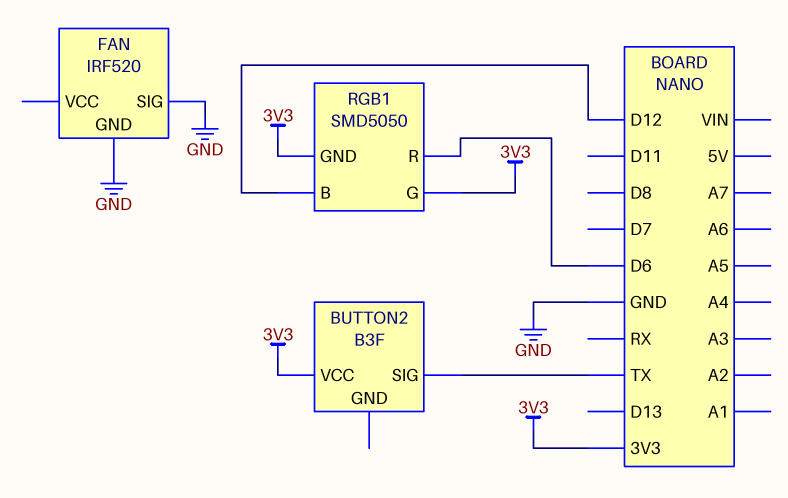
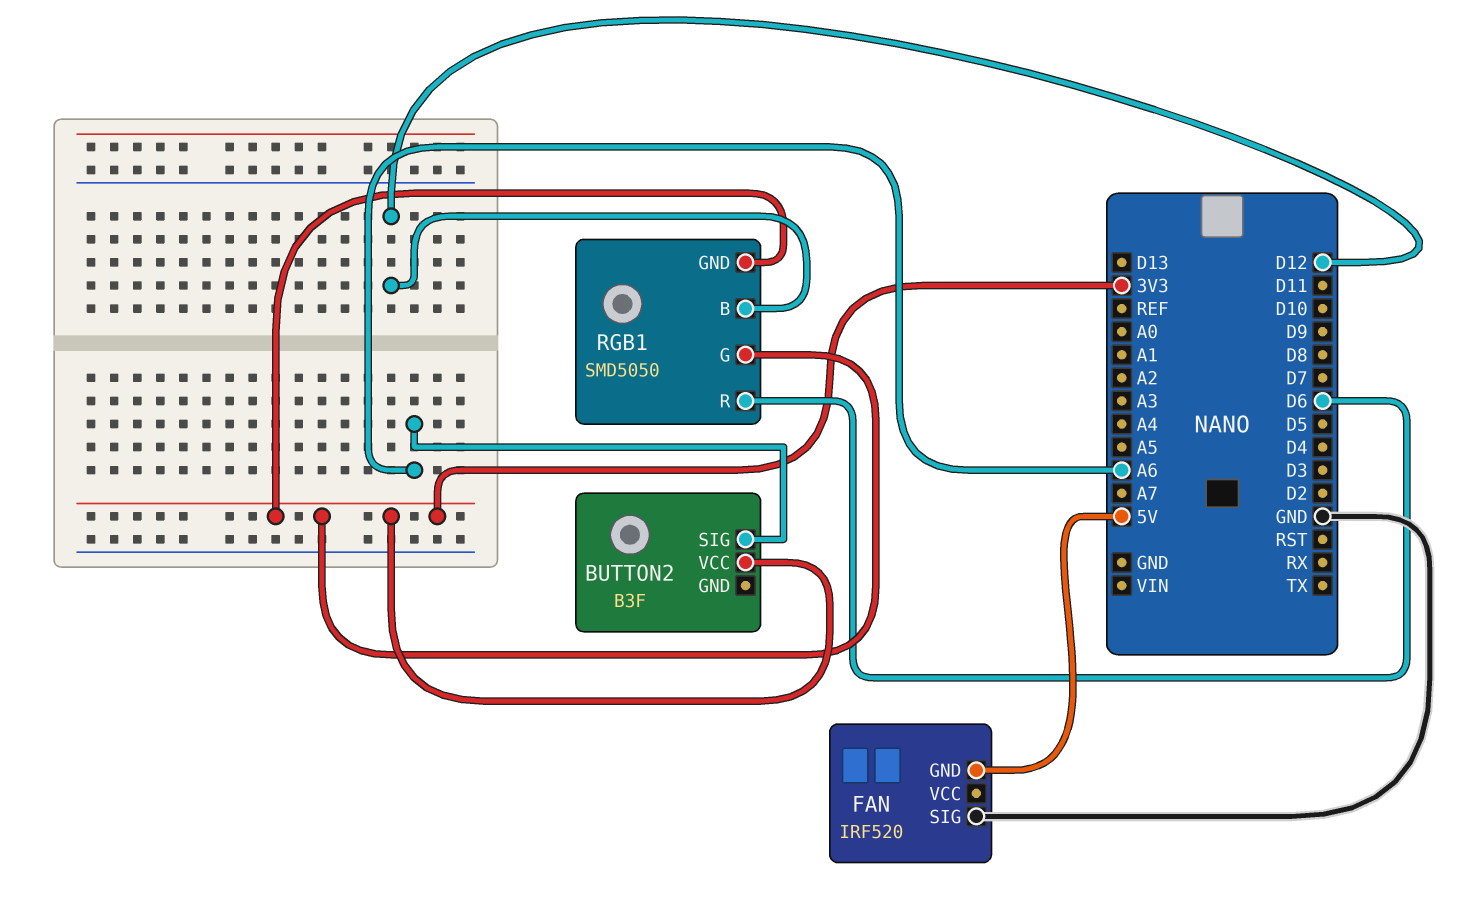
BUTTON2 pin SIG: TX -> A6
FAN pin GND: GND -> 5V

